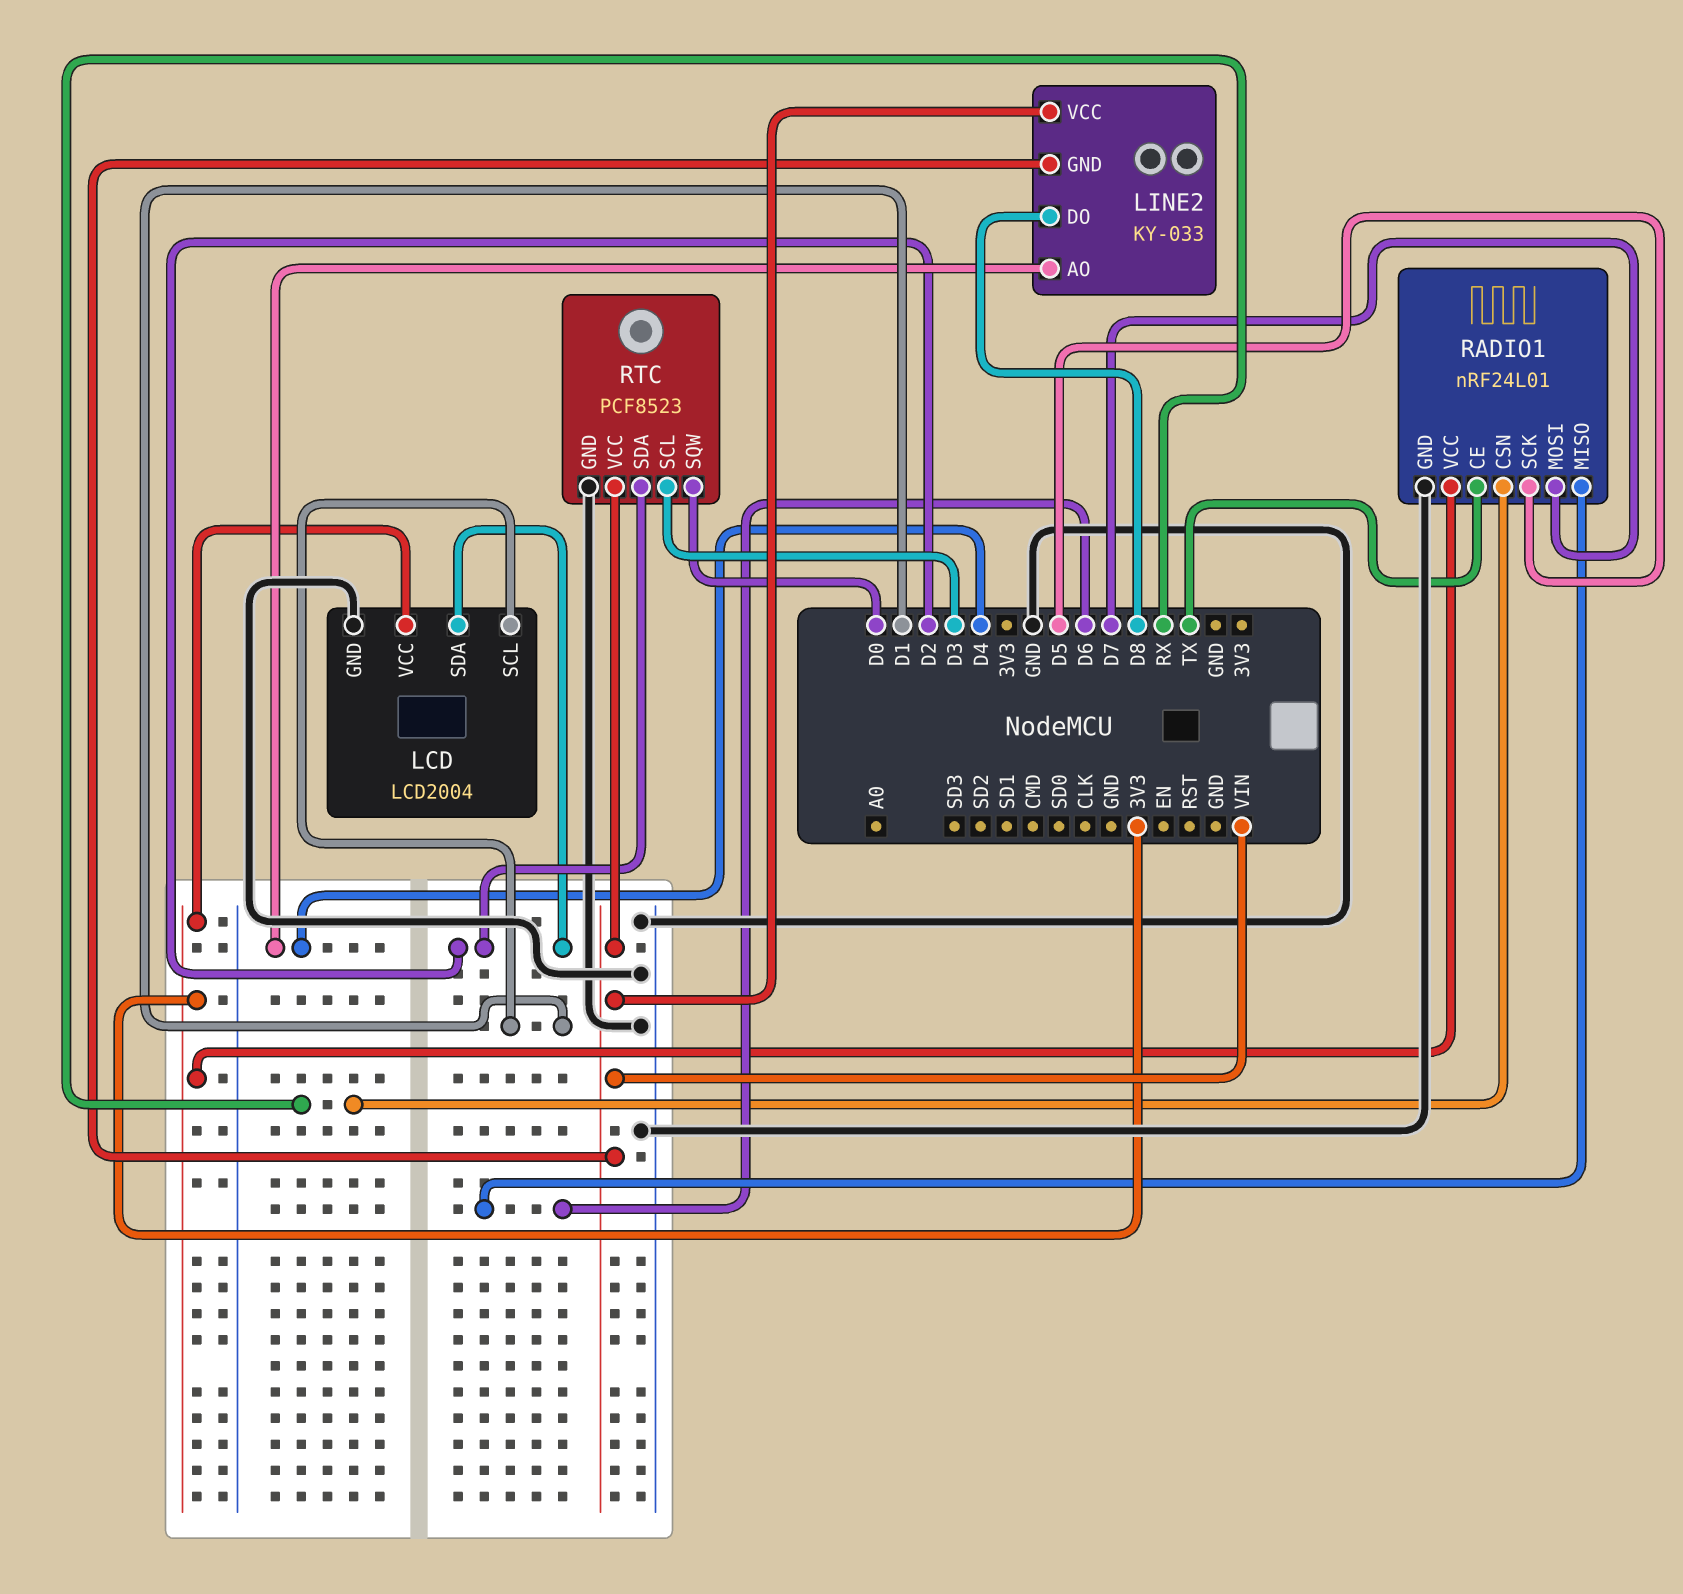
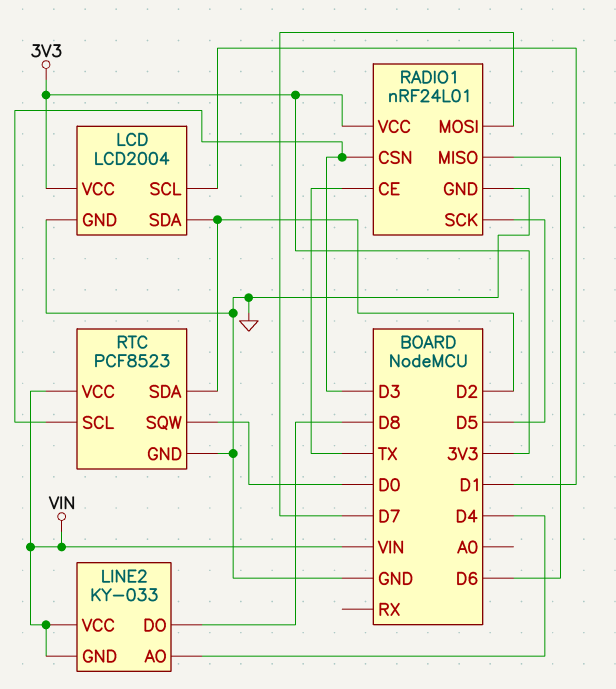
RADIO1 pin CSN: RX -> D3

